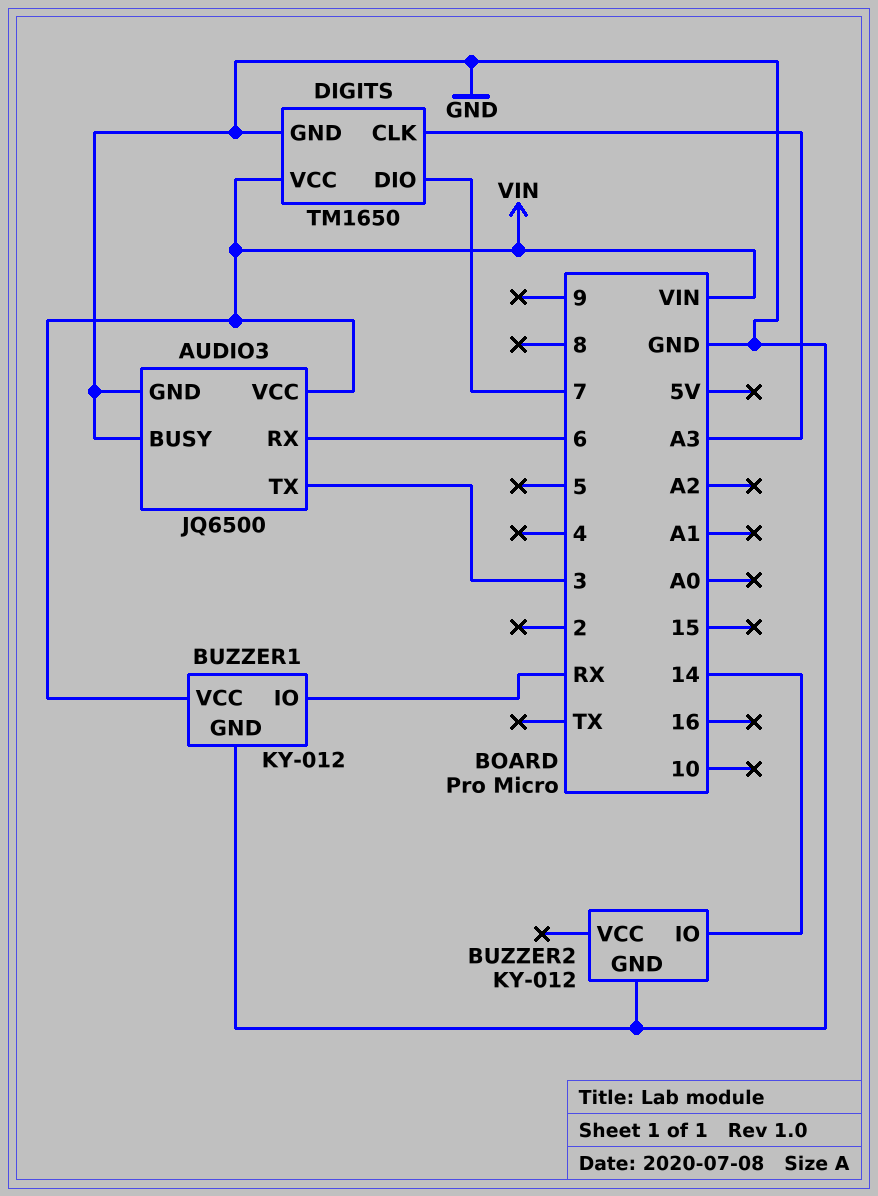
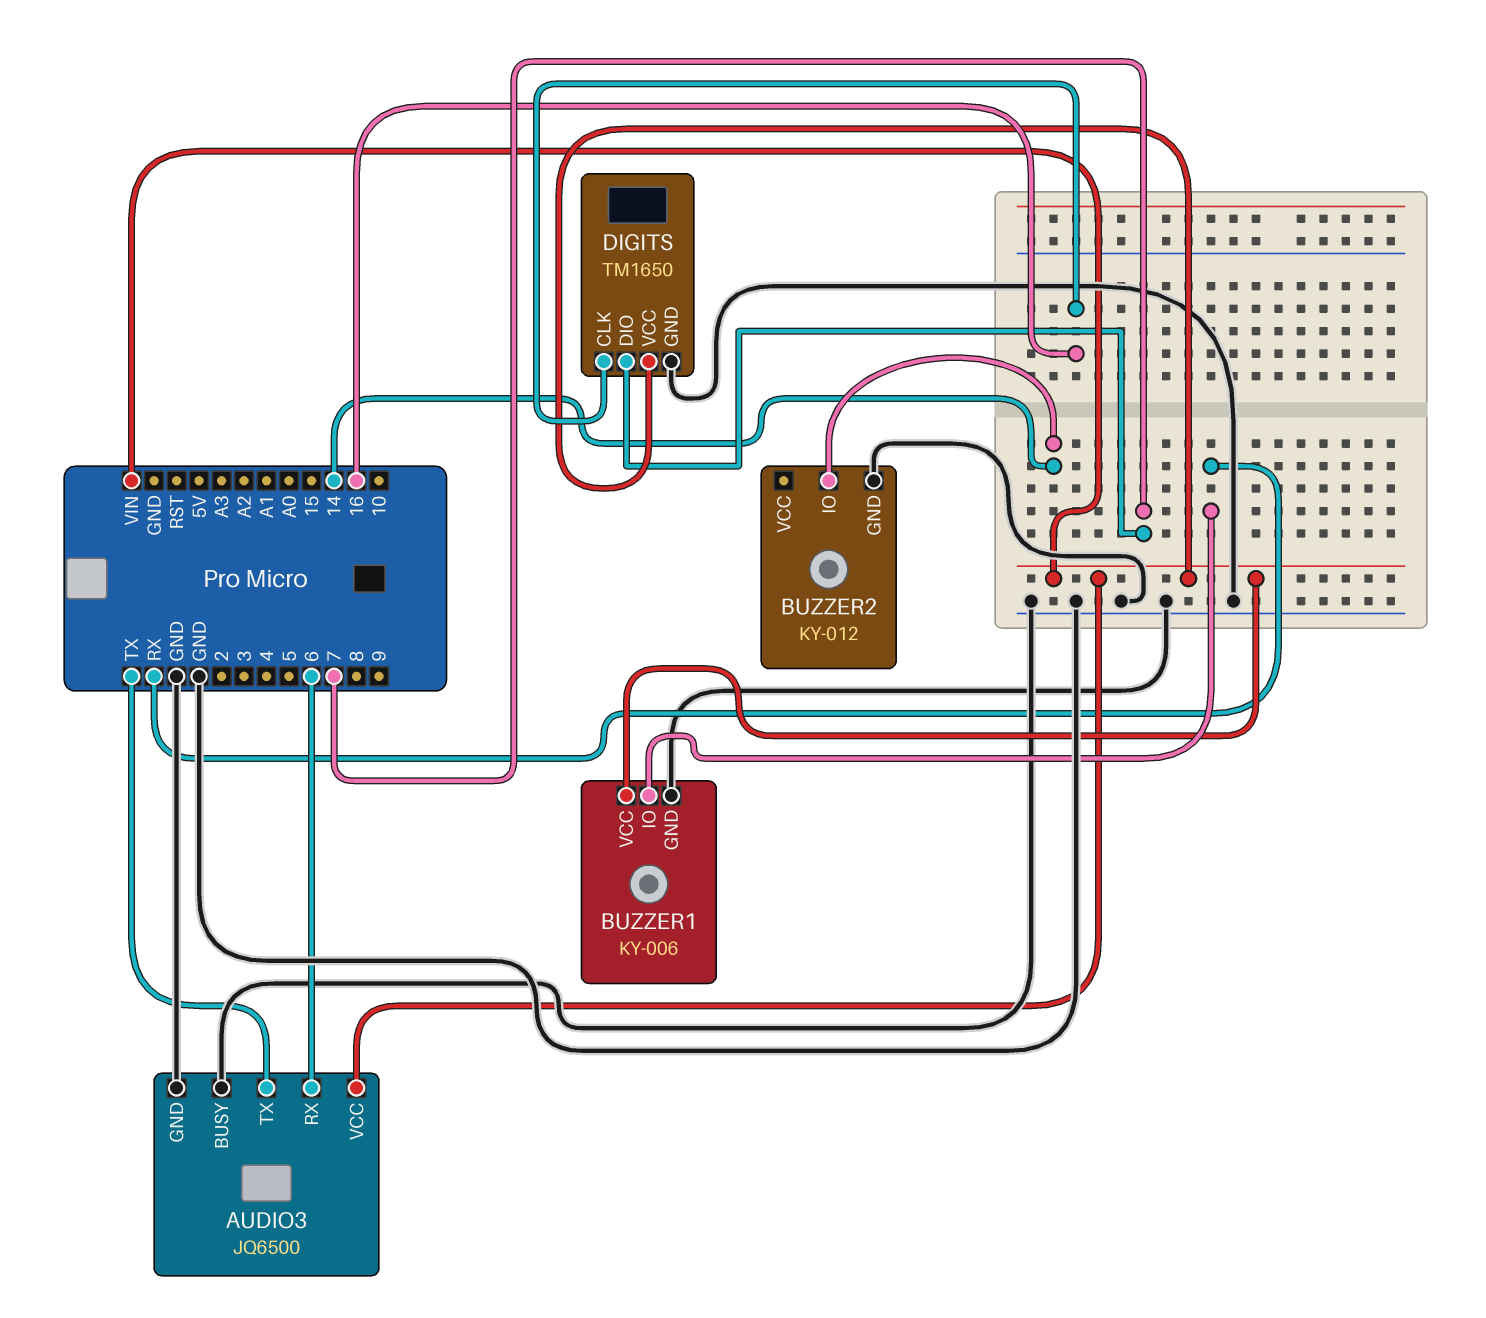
AUDIO3 pin TX: 3 -> TX
BUZZER1: KY-012 -> KY-006
DIGITS pin CLK: A3 -> 16

